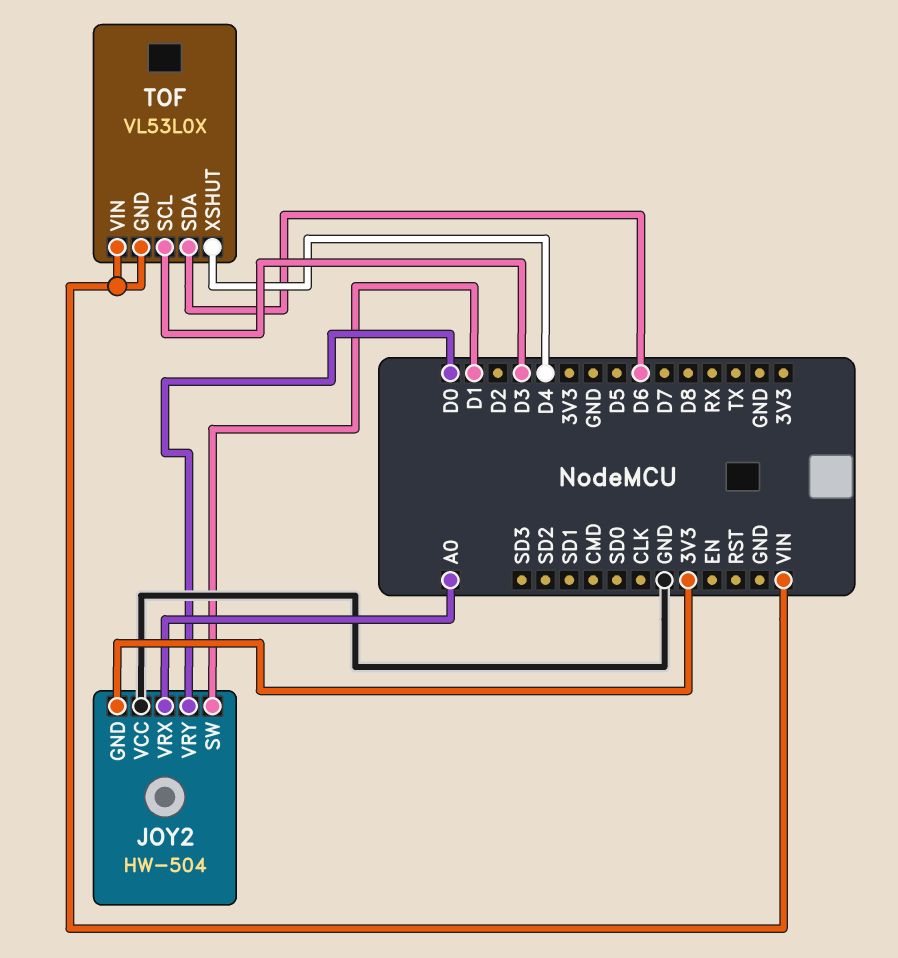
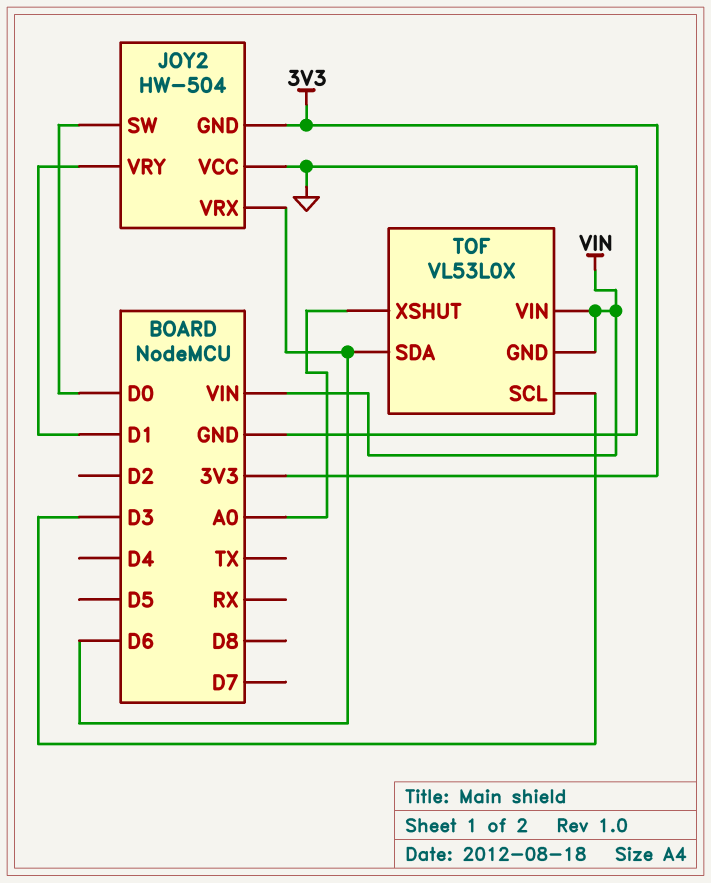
JOY2 pin SW: D1 -> D0
JOY2 pin VRX: A0 -> D6
JOY2 pin VRY: D0 -> D1
TOF pin XSHUT: D4 -> A0

